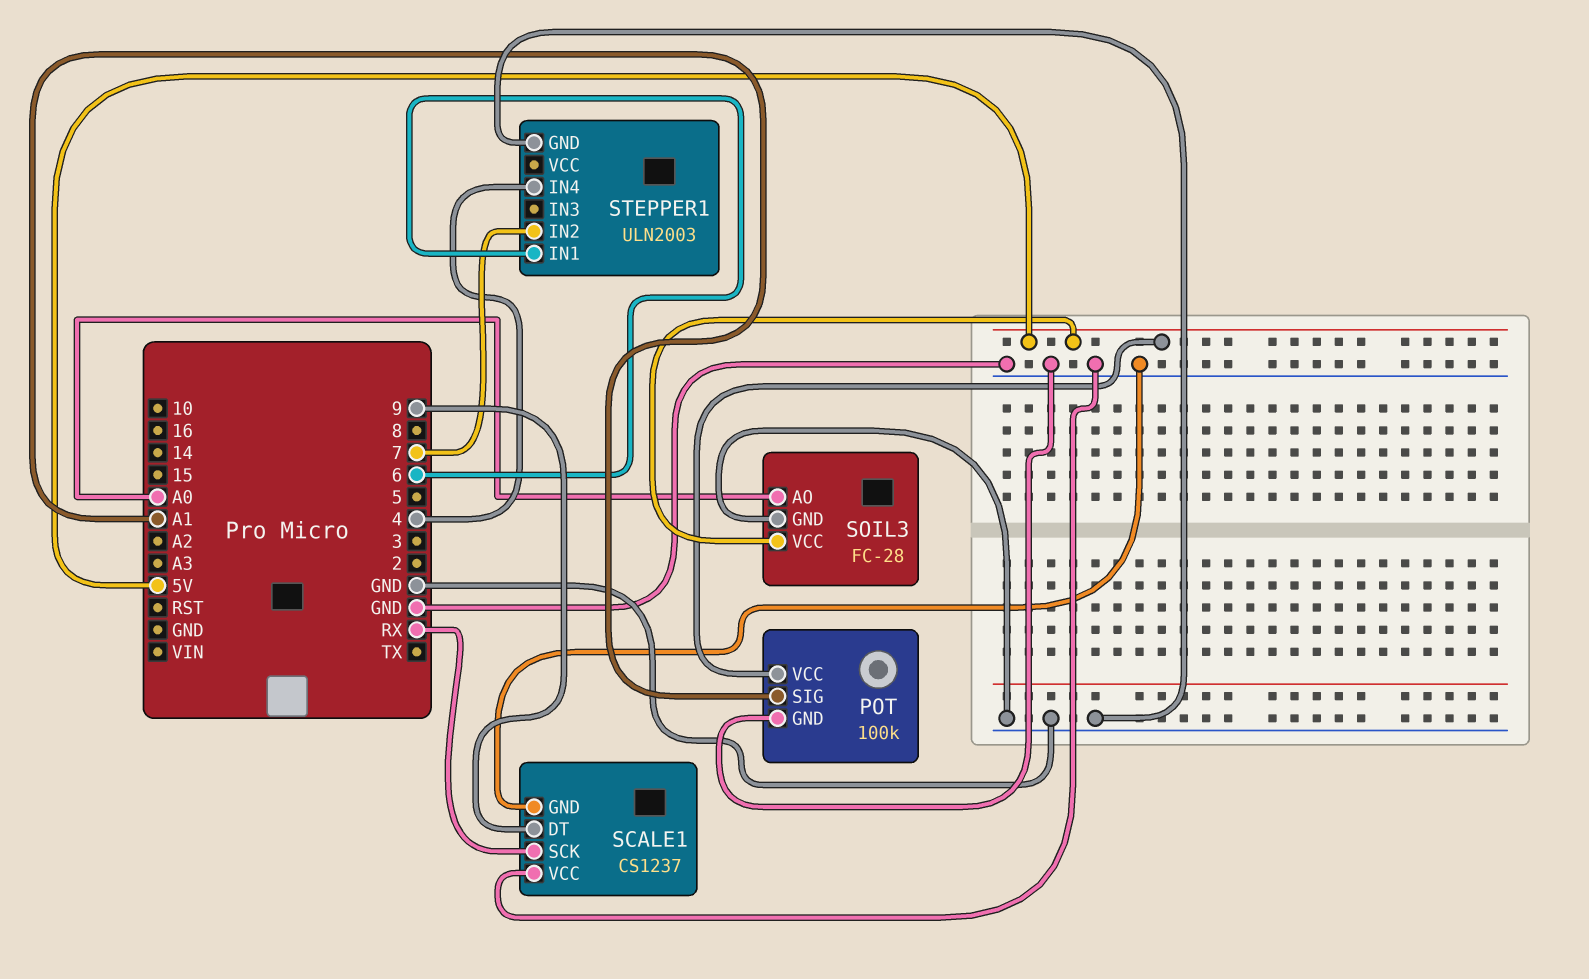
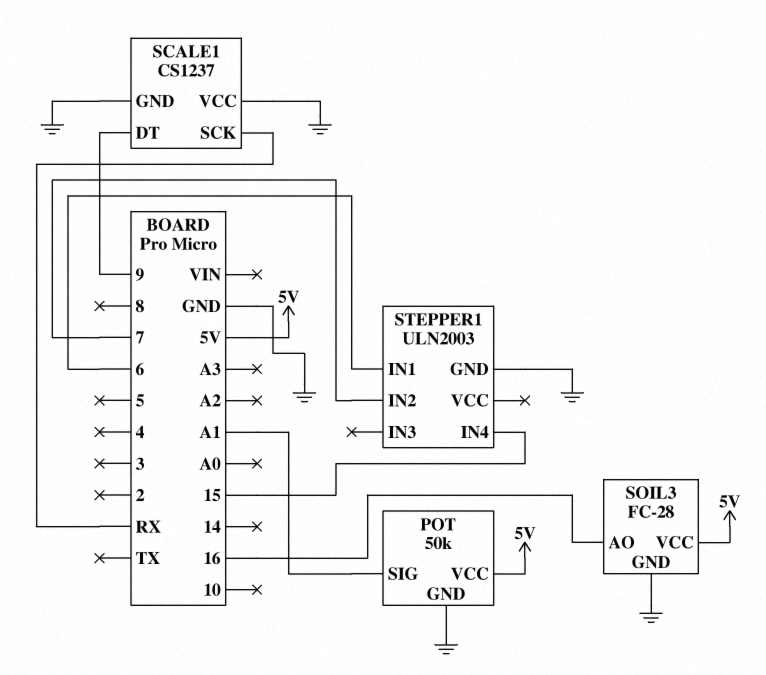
POT: 100k -> 50k
SOIL3 pin AO: A0 -> 16
STEPPER1 pin IN4: 4 -> 15

